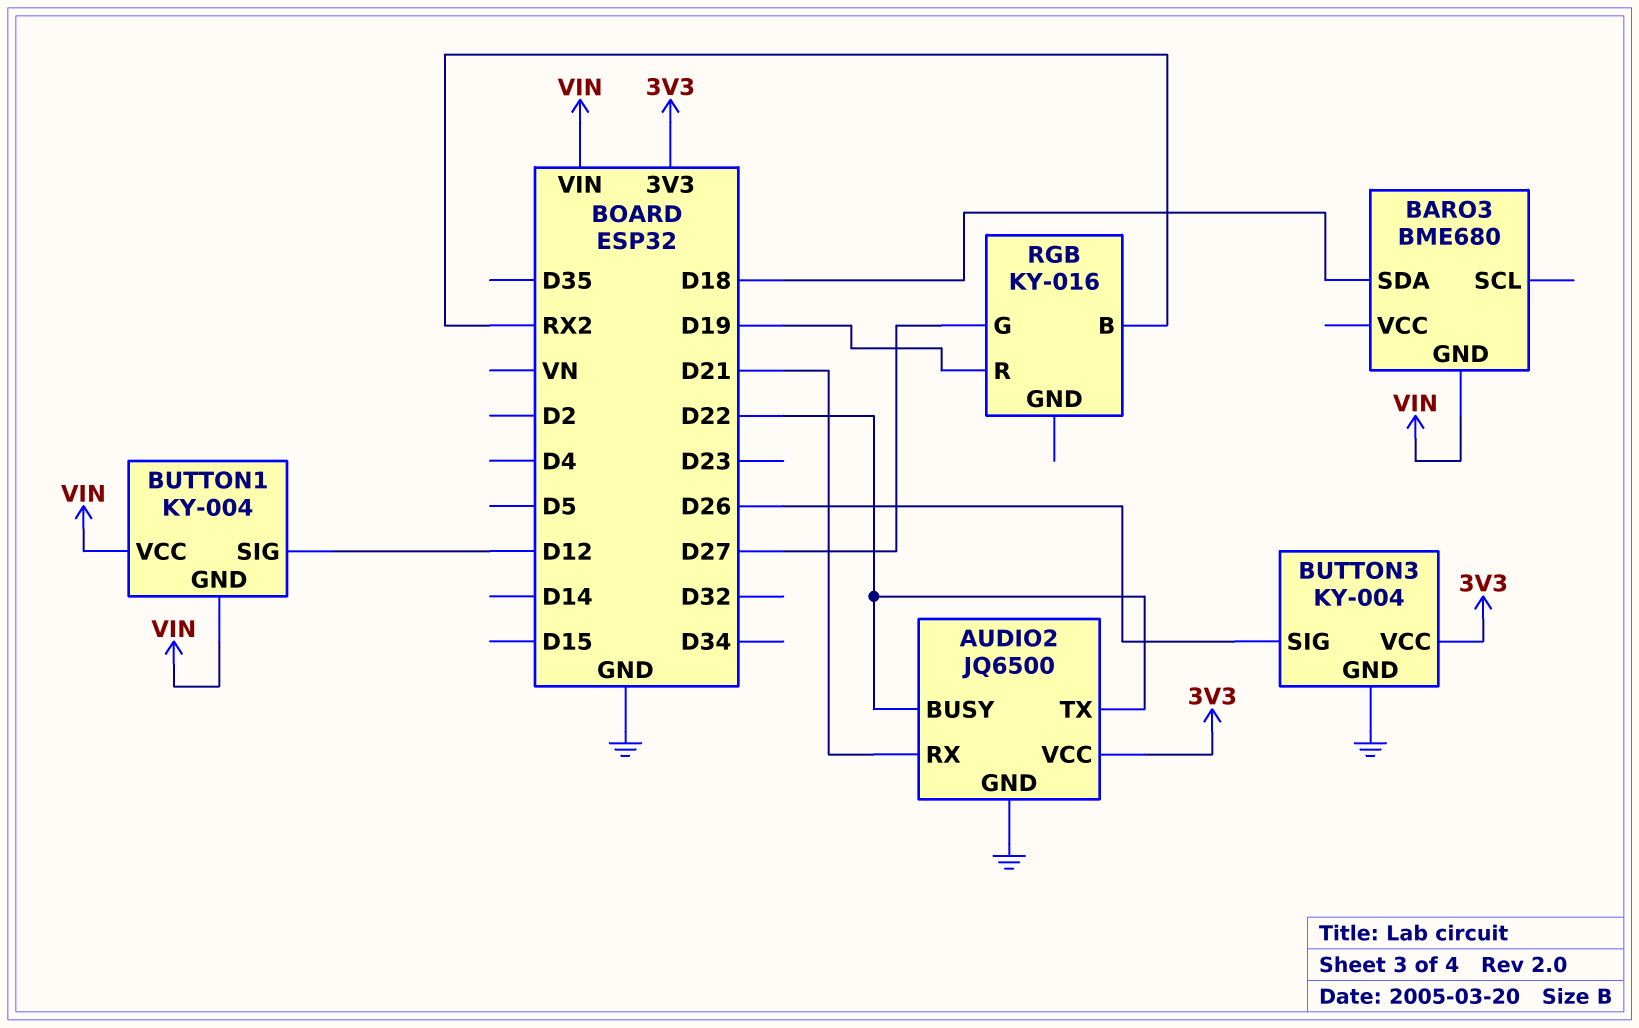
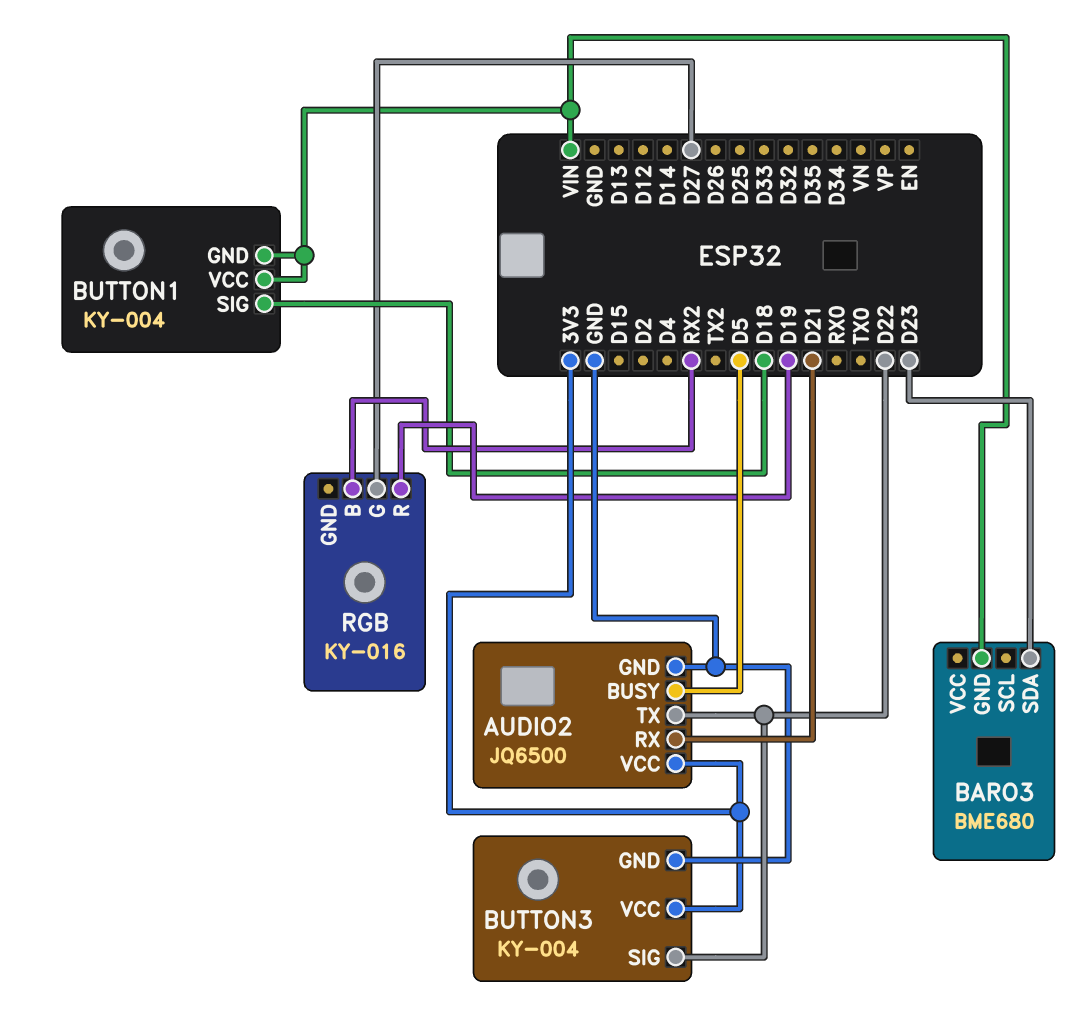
AUDIO2 pin BUSY: D22 -> D5
BARO3 pin SDA: D18 -> D23
BUTTON1 pin SIG: D12 -> D18
BUTTON3 pin SIG: D26 -> D22

